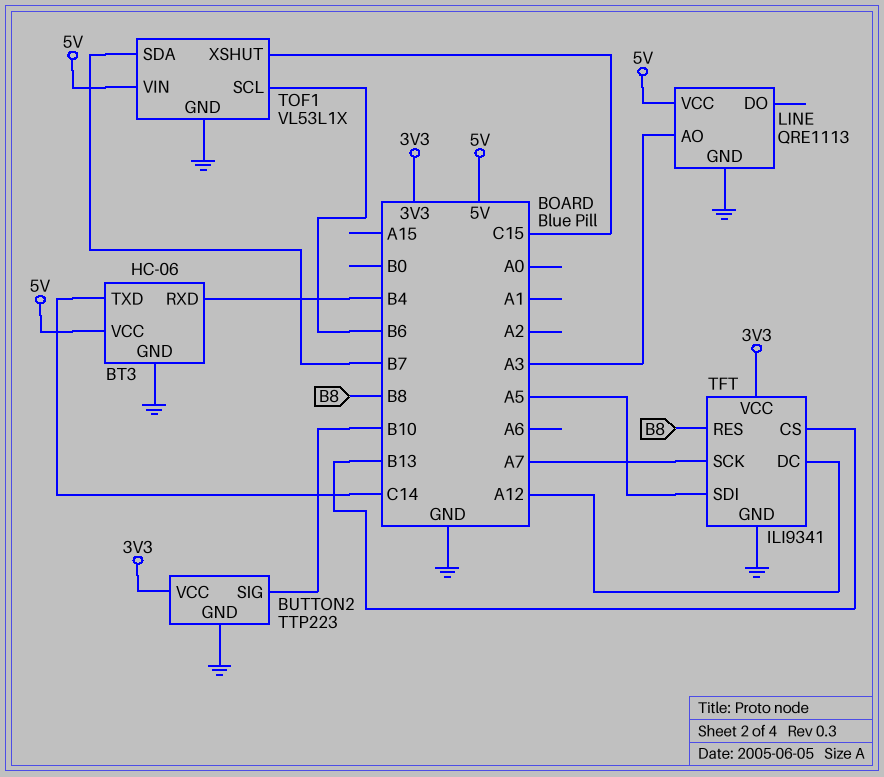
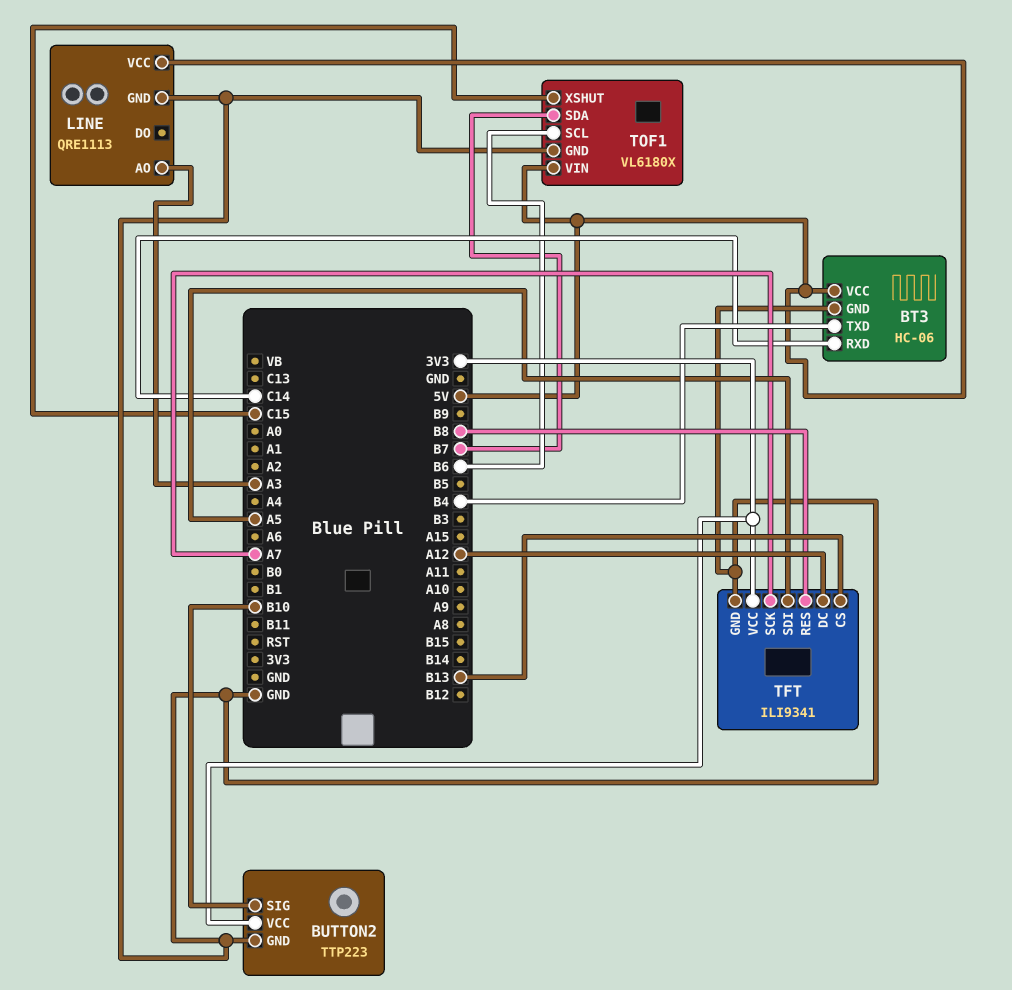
BT3 pin RXD: B4 -> C14
BT3 pin TXD: C14 -> B4
TOF1: VL53L1X -> VL6180X

